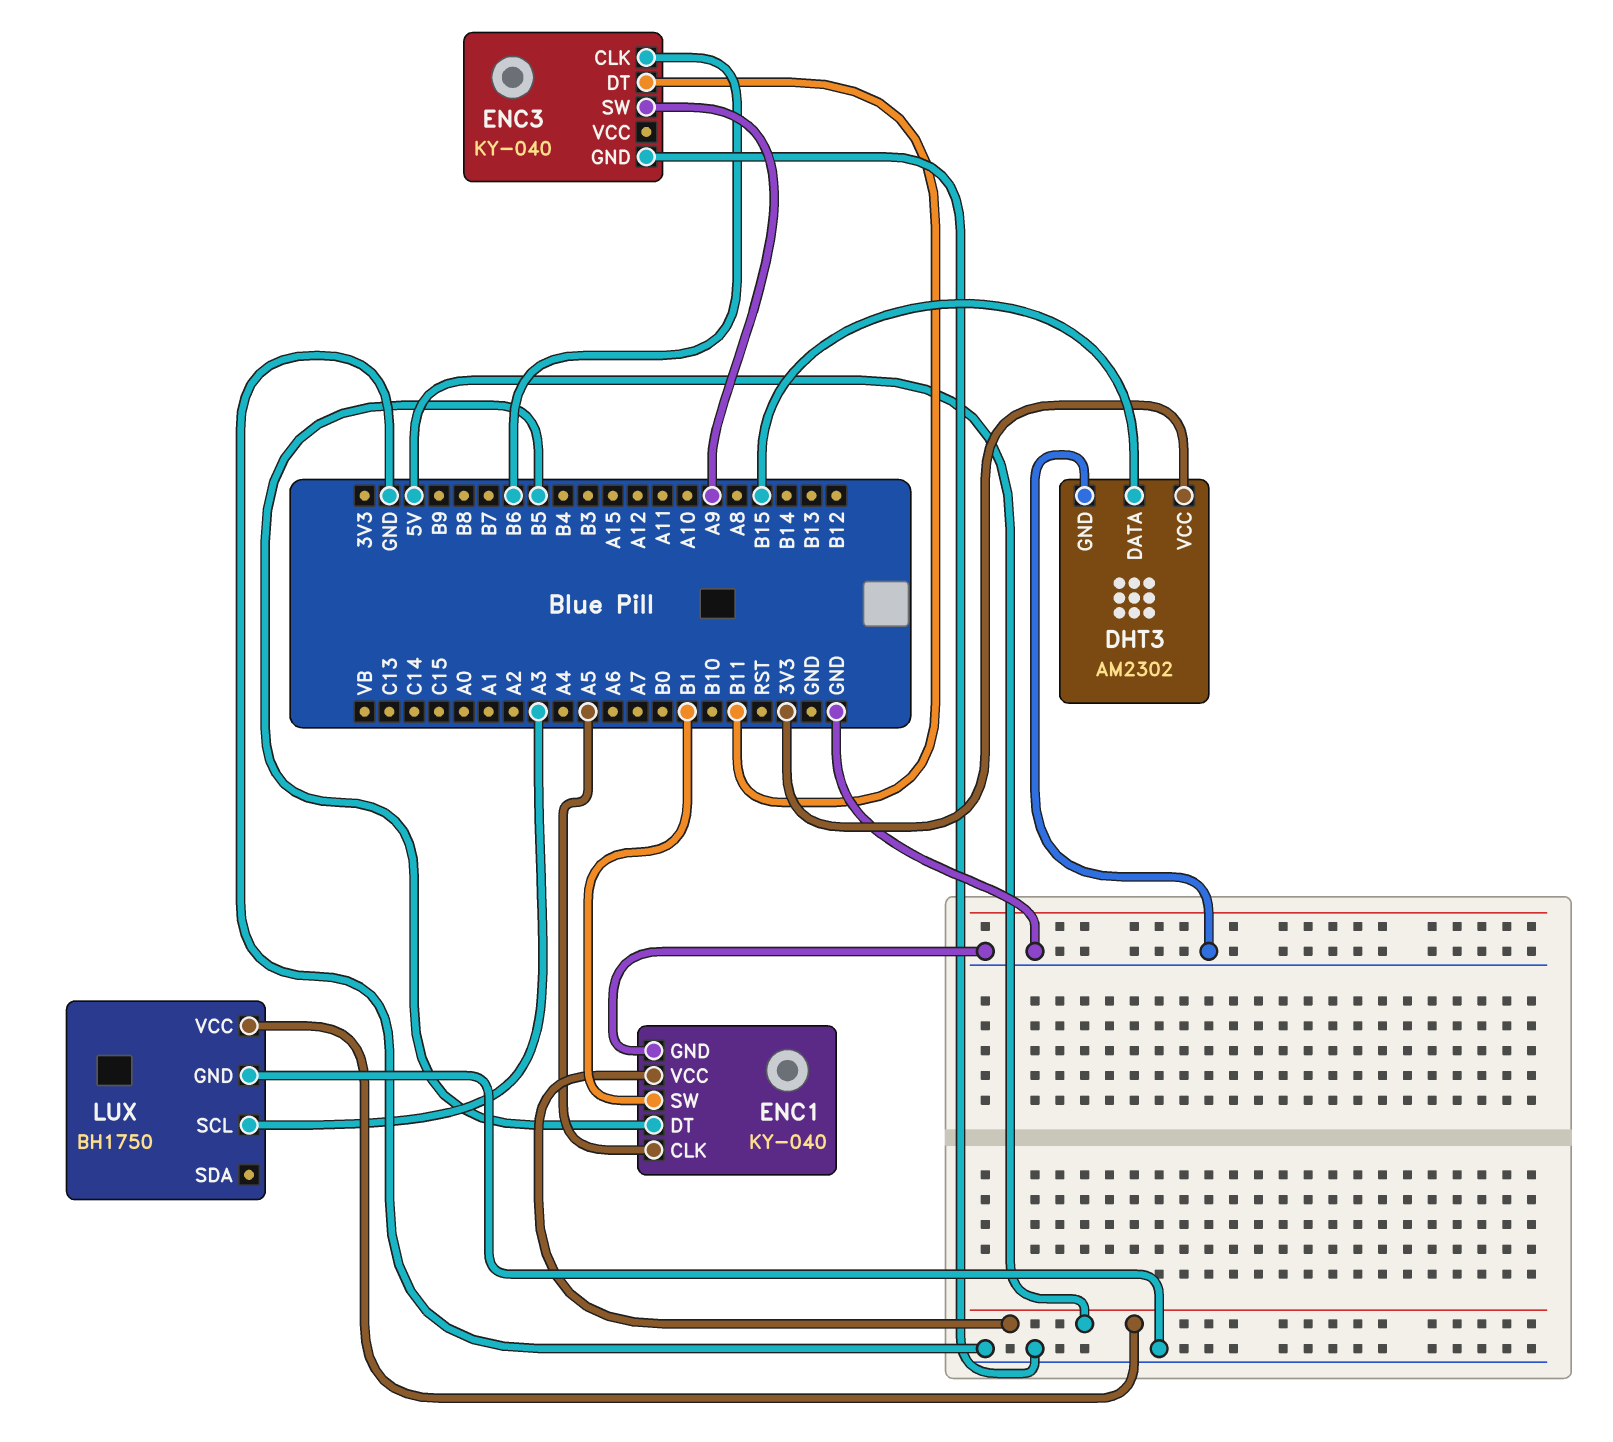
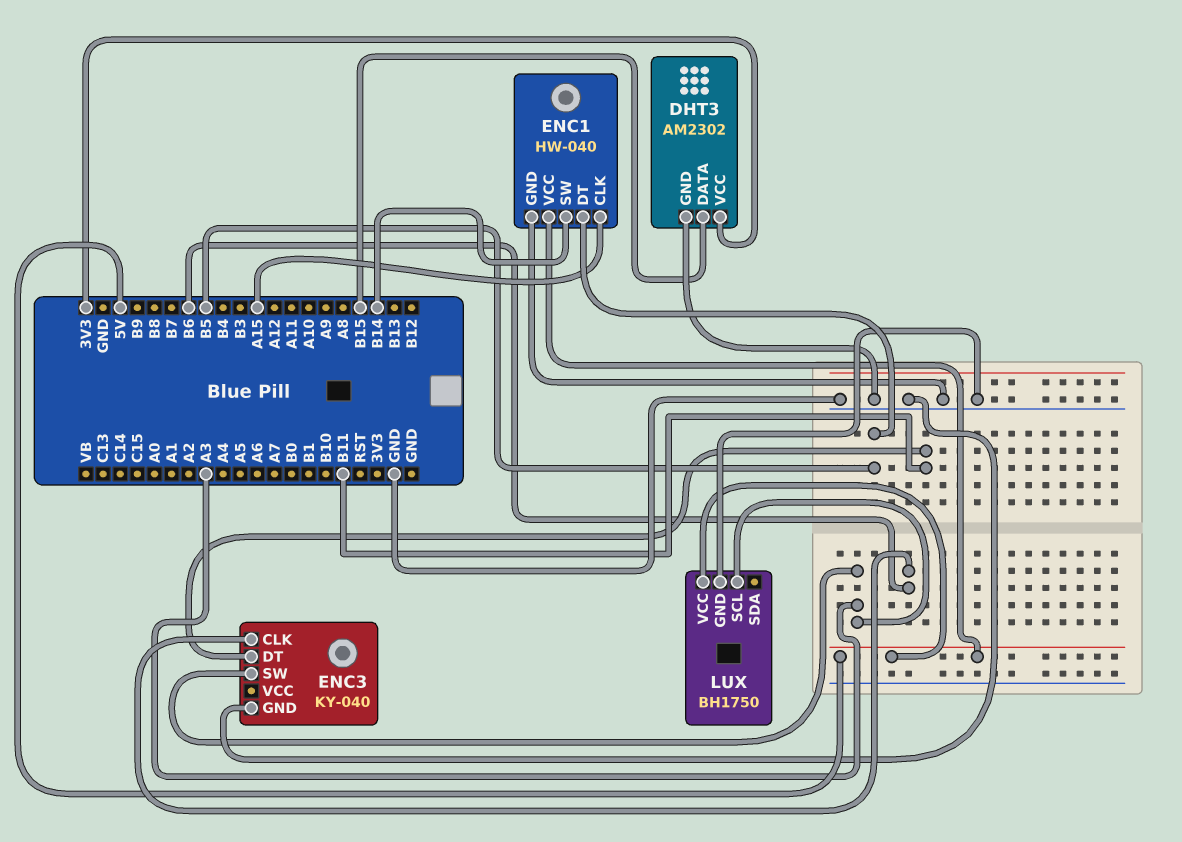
ENC1: KY-040 -> HW-040
ENC1 pin CLK: A5 -> A15
ENC1 pin SW: B1 -> B14
ENC3 pin SW: A9 -> A3

